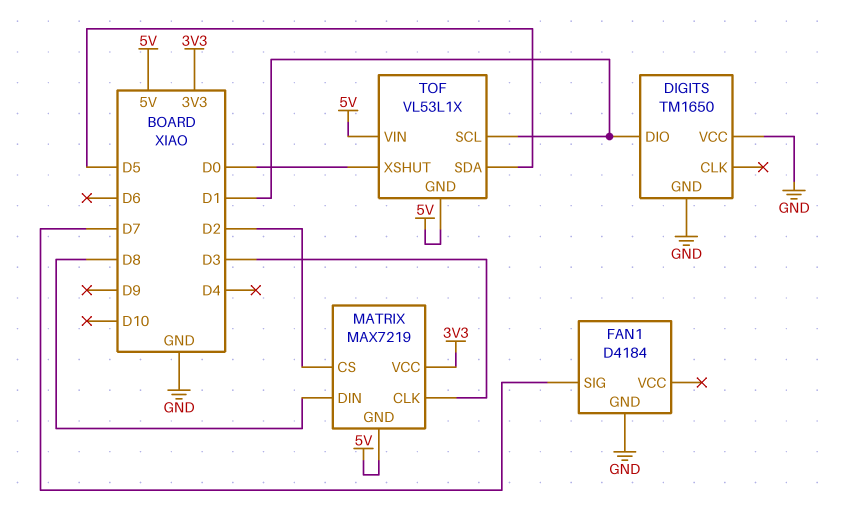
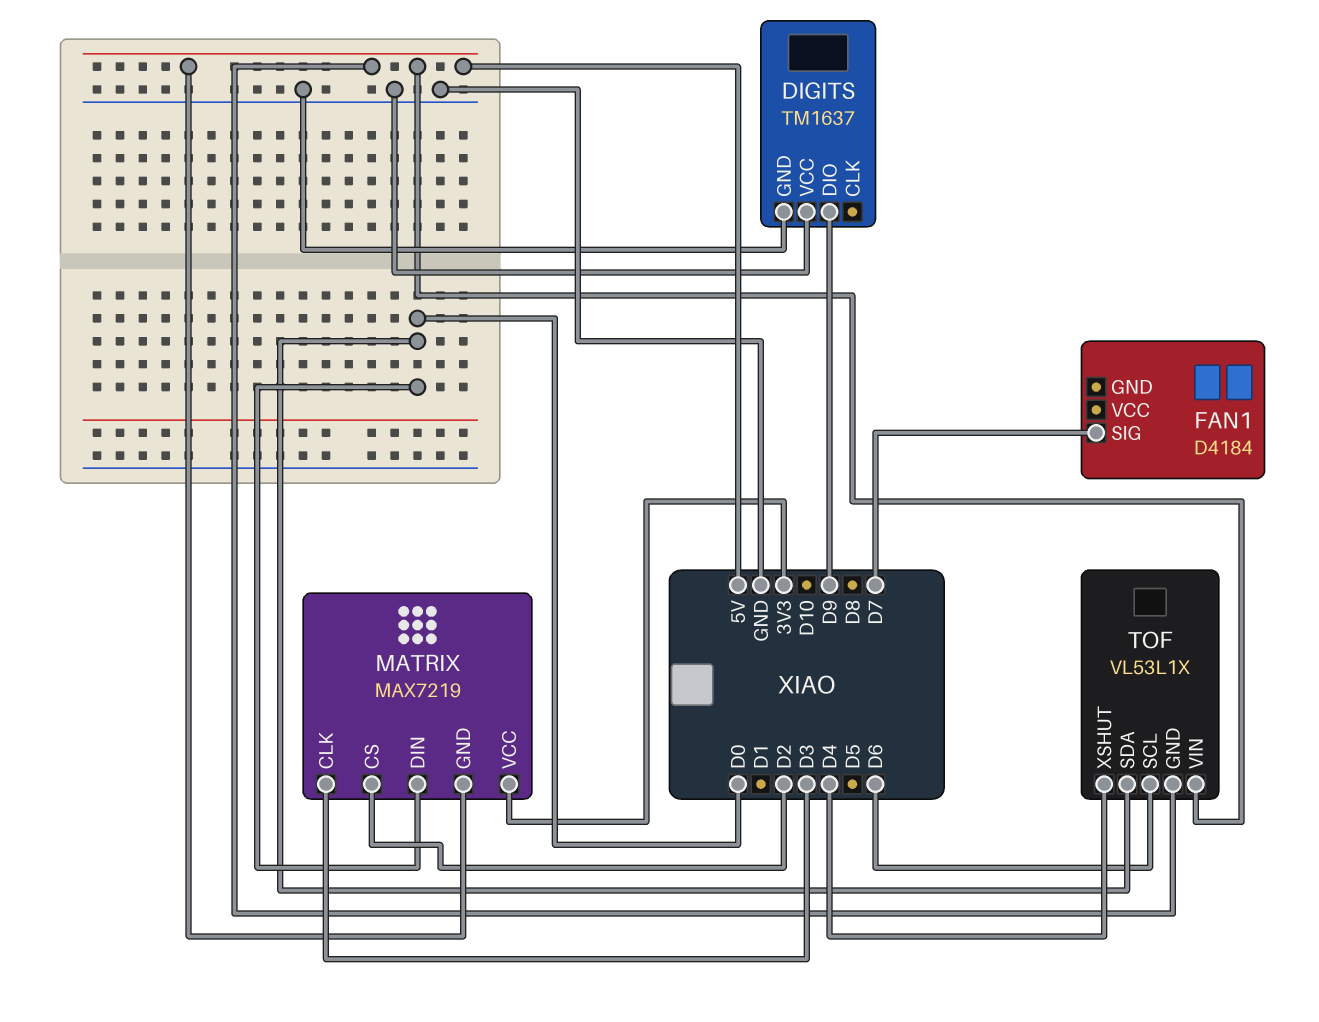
DIGITS: TM1650 -> TM1637
DIGITS pin DIO: D1 -> D9
FAN1 pin GND: GND -> none
MATRIX pin DIN: D8 -> D0
TOF pin SCL: D1 -> D6
TOF pin SDA: D5 -> D0
TOF pin XSHUT: D0 -> D4

